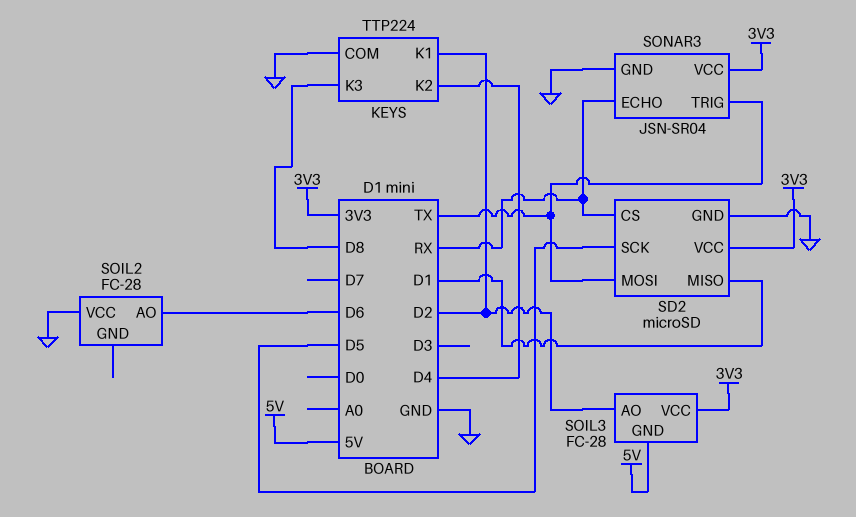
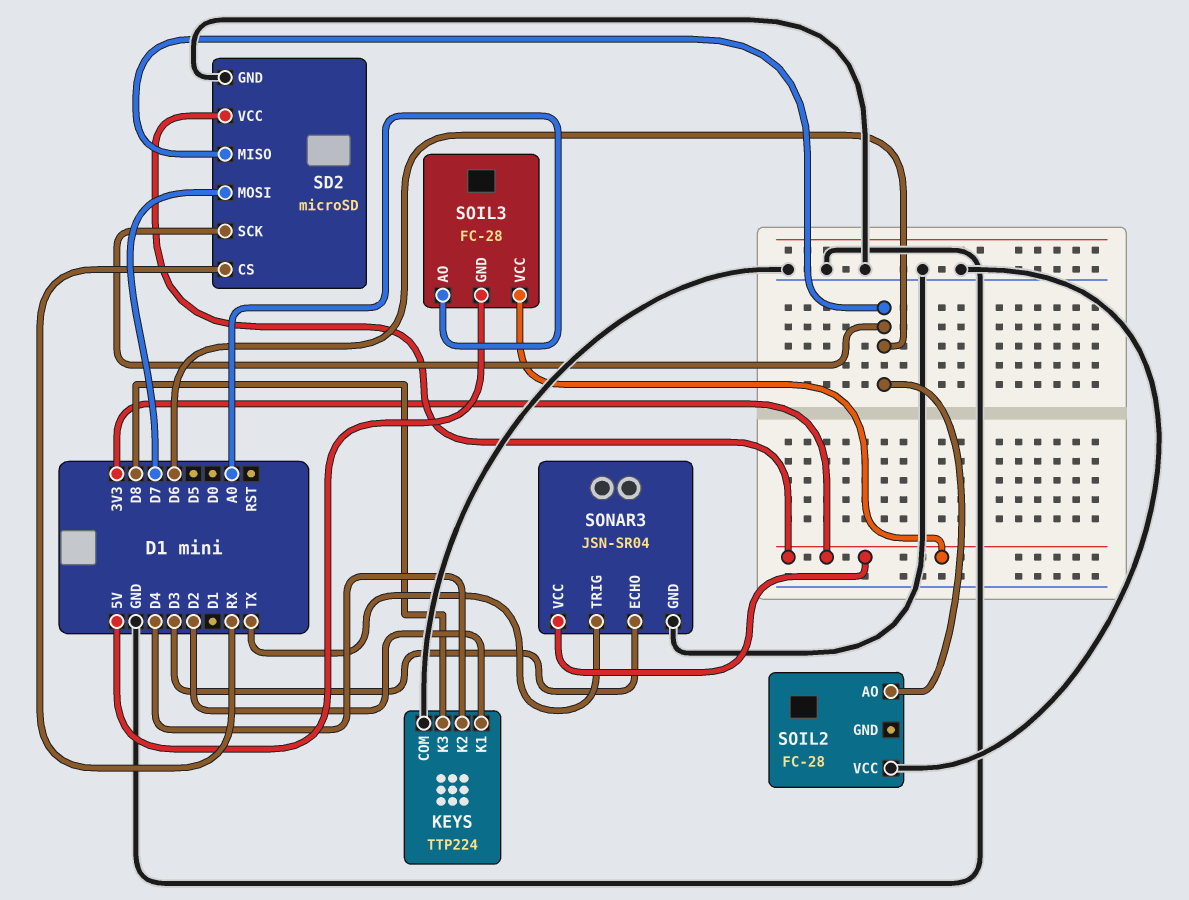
SD2 pin MISO: D1 -> D6
SD2 pin MOSI: TX -> D7
SD2 pin SCK: D5 -> D6
SOIL3 pin AO: D2 -> A0
SONAR3 pin ECHO: RX -> D3

